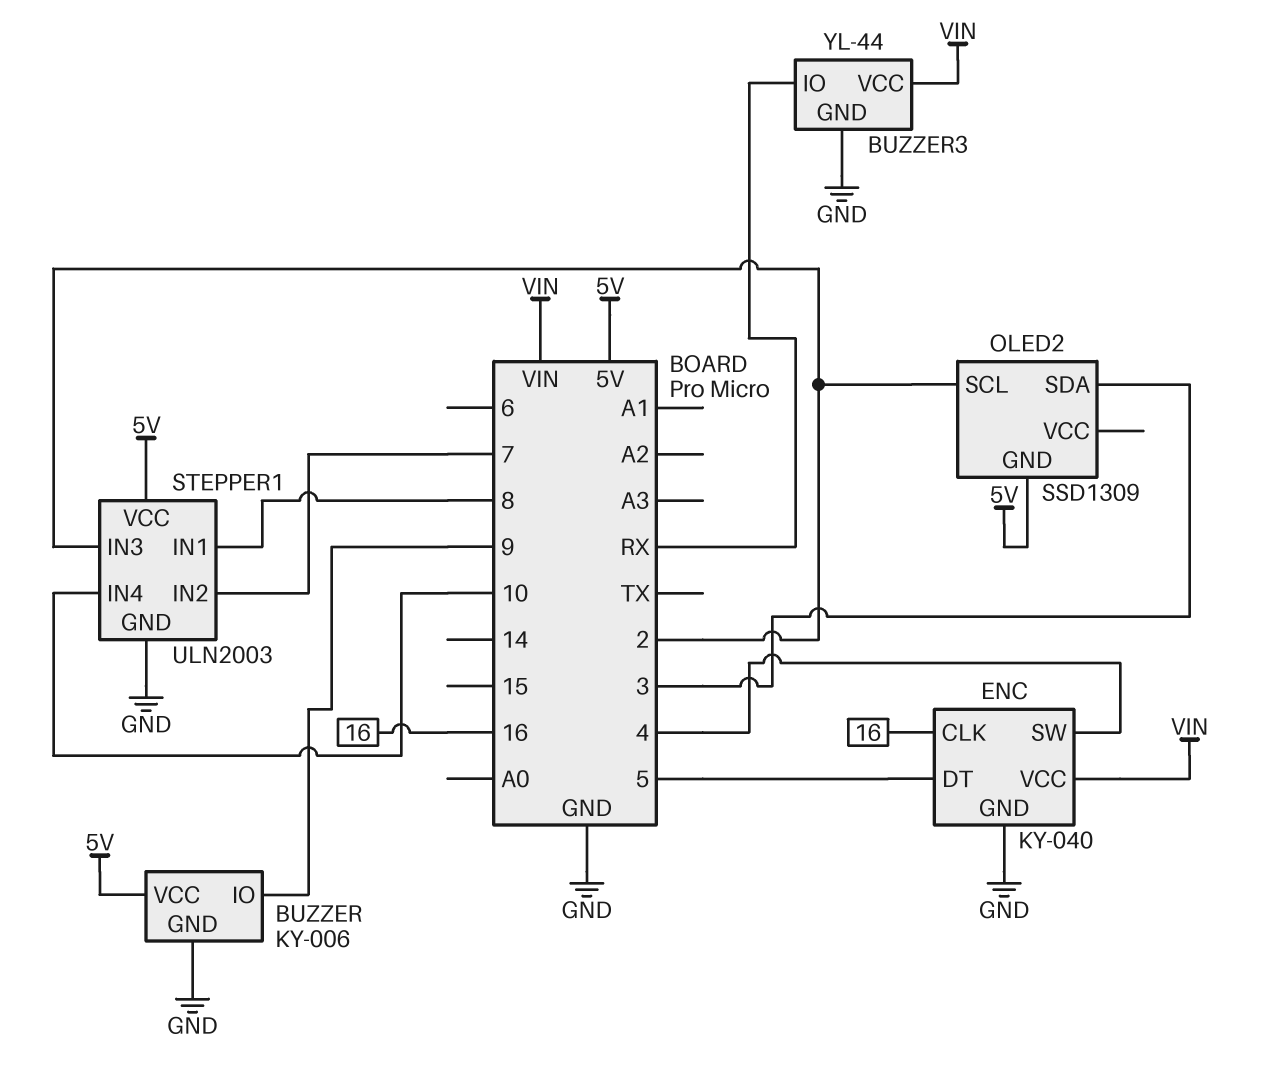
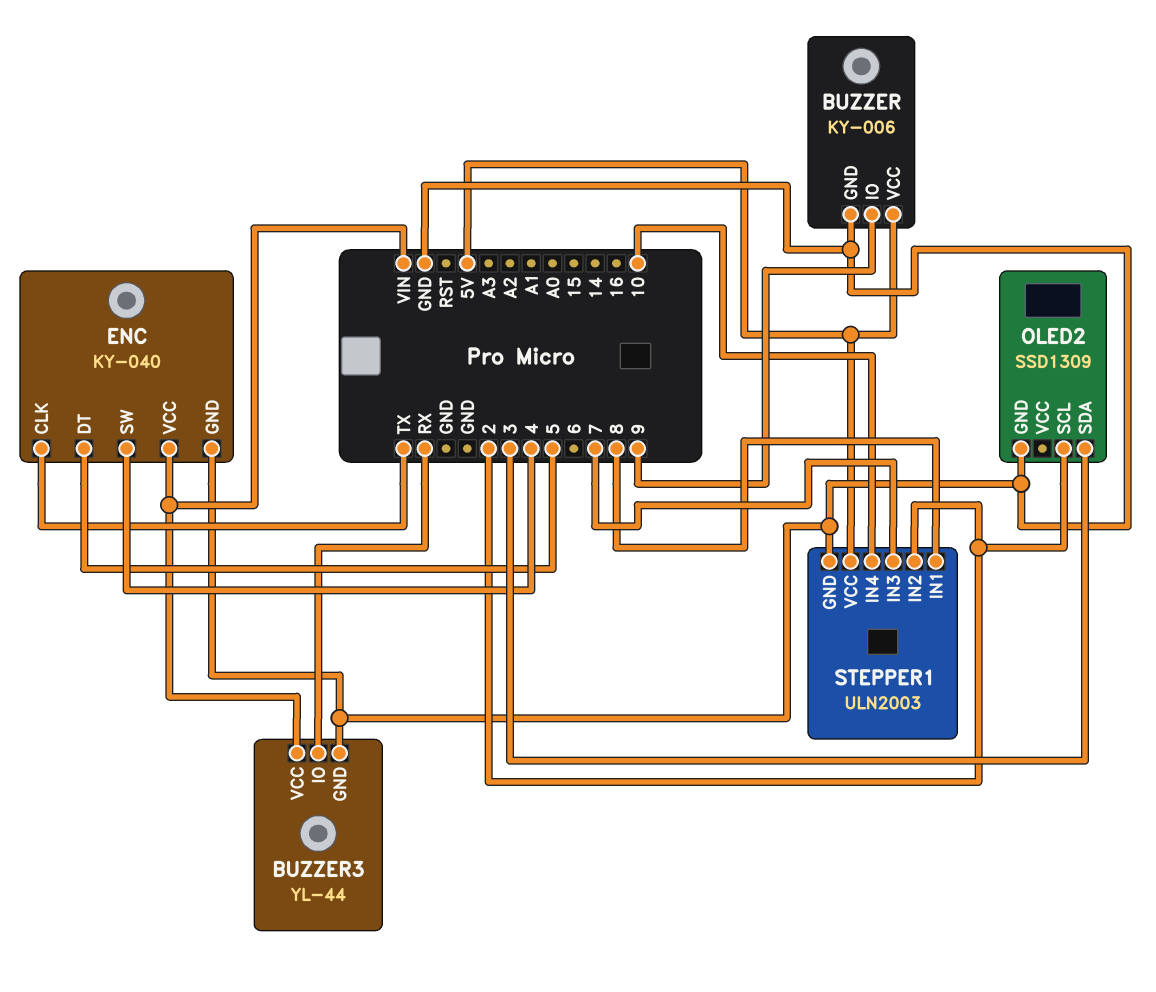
ENC pin CLK: 16 -> TX
OLED2 pin GND: 5V -> GND
STEPPER1 pin IN2: 7 -> 2
STEPPER1 pin IN3: 2 -> 7

